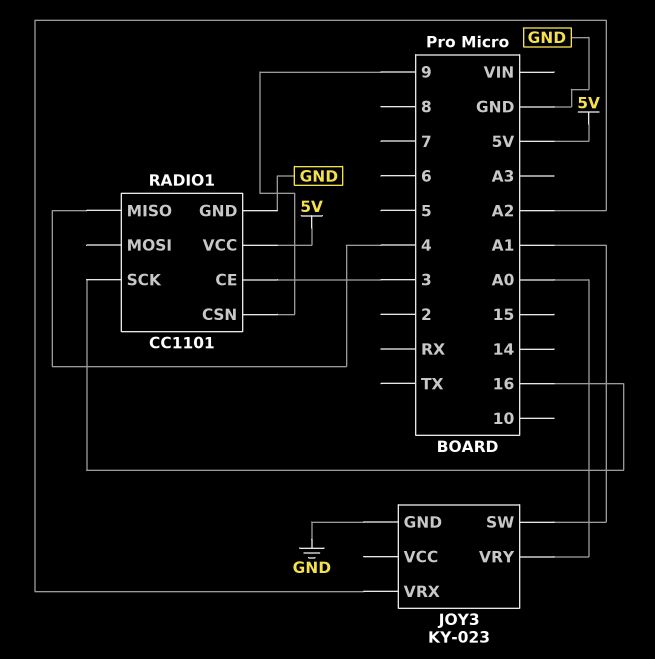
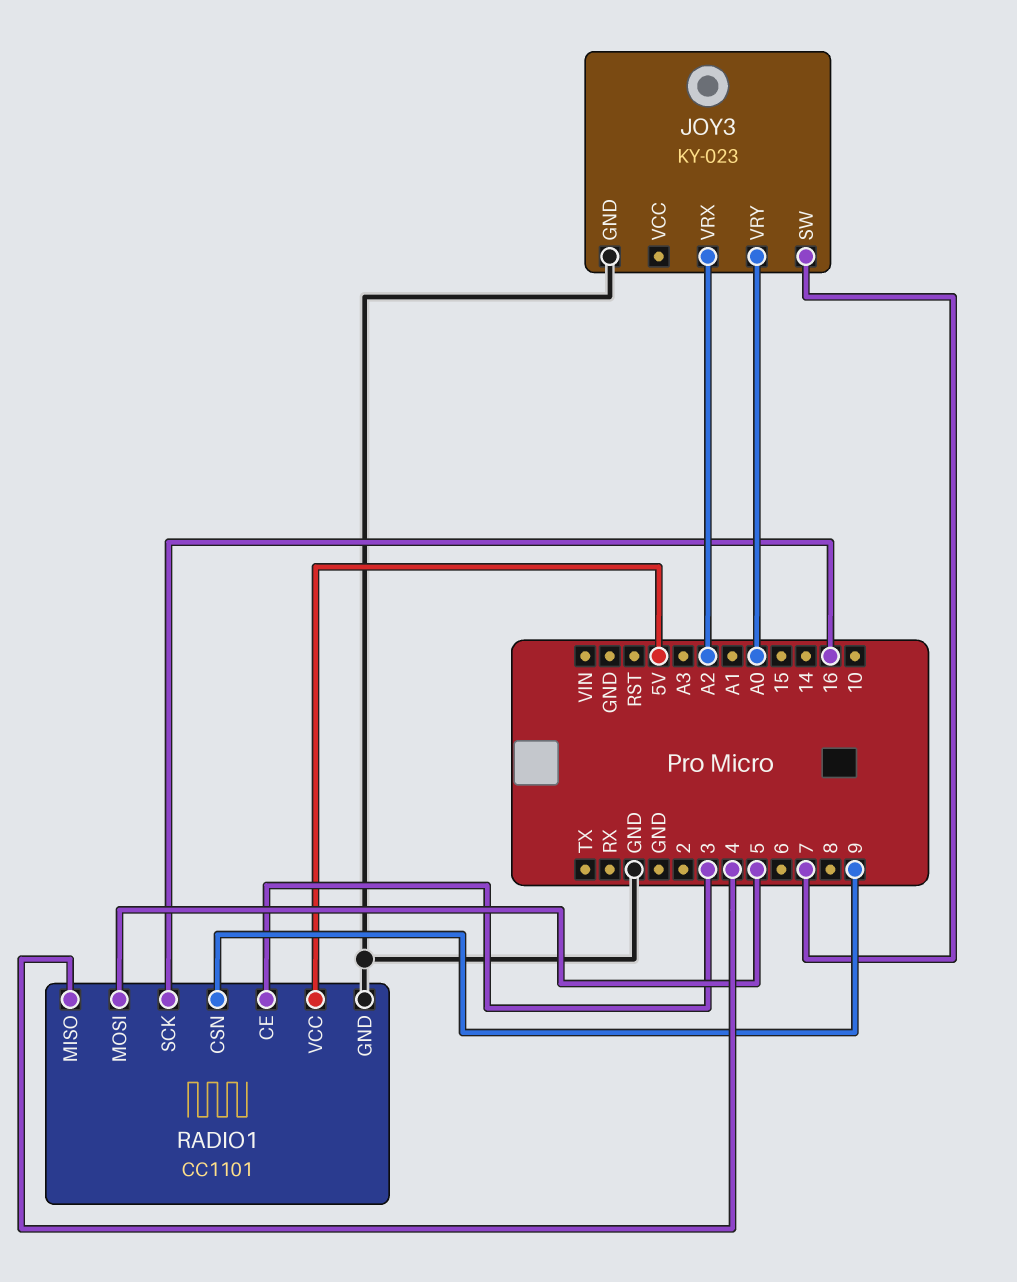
JOY3 pin SW: A1 -> 7
RADIO1 pin MOSI: none -> 5

